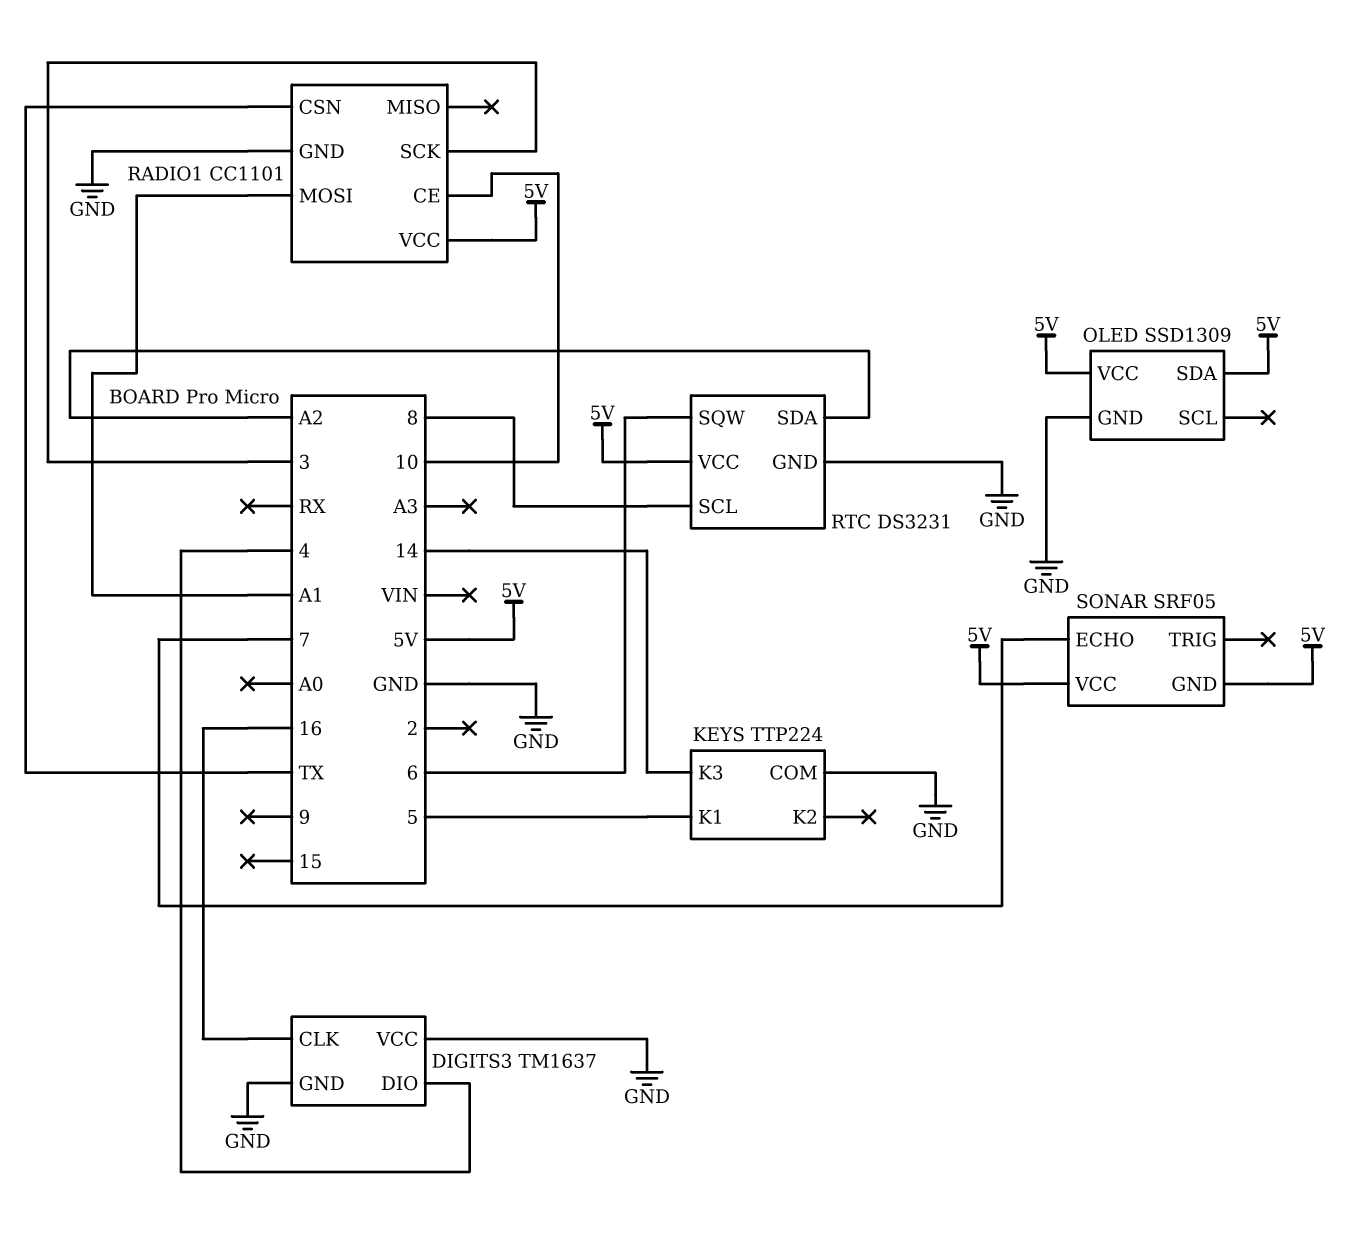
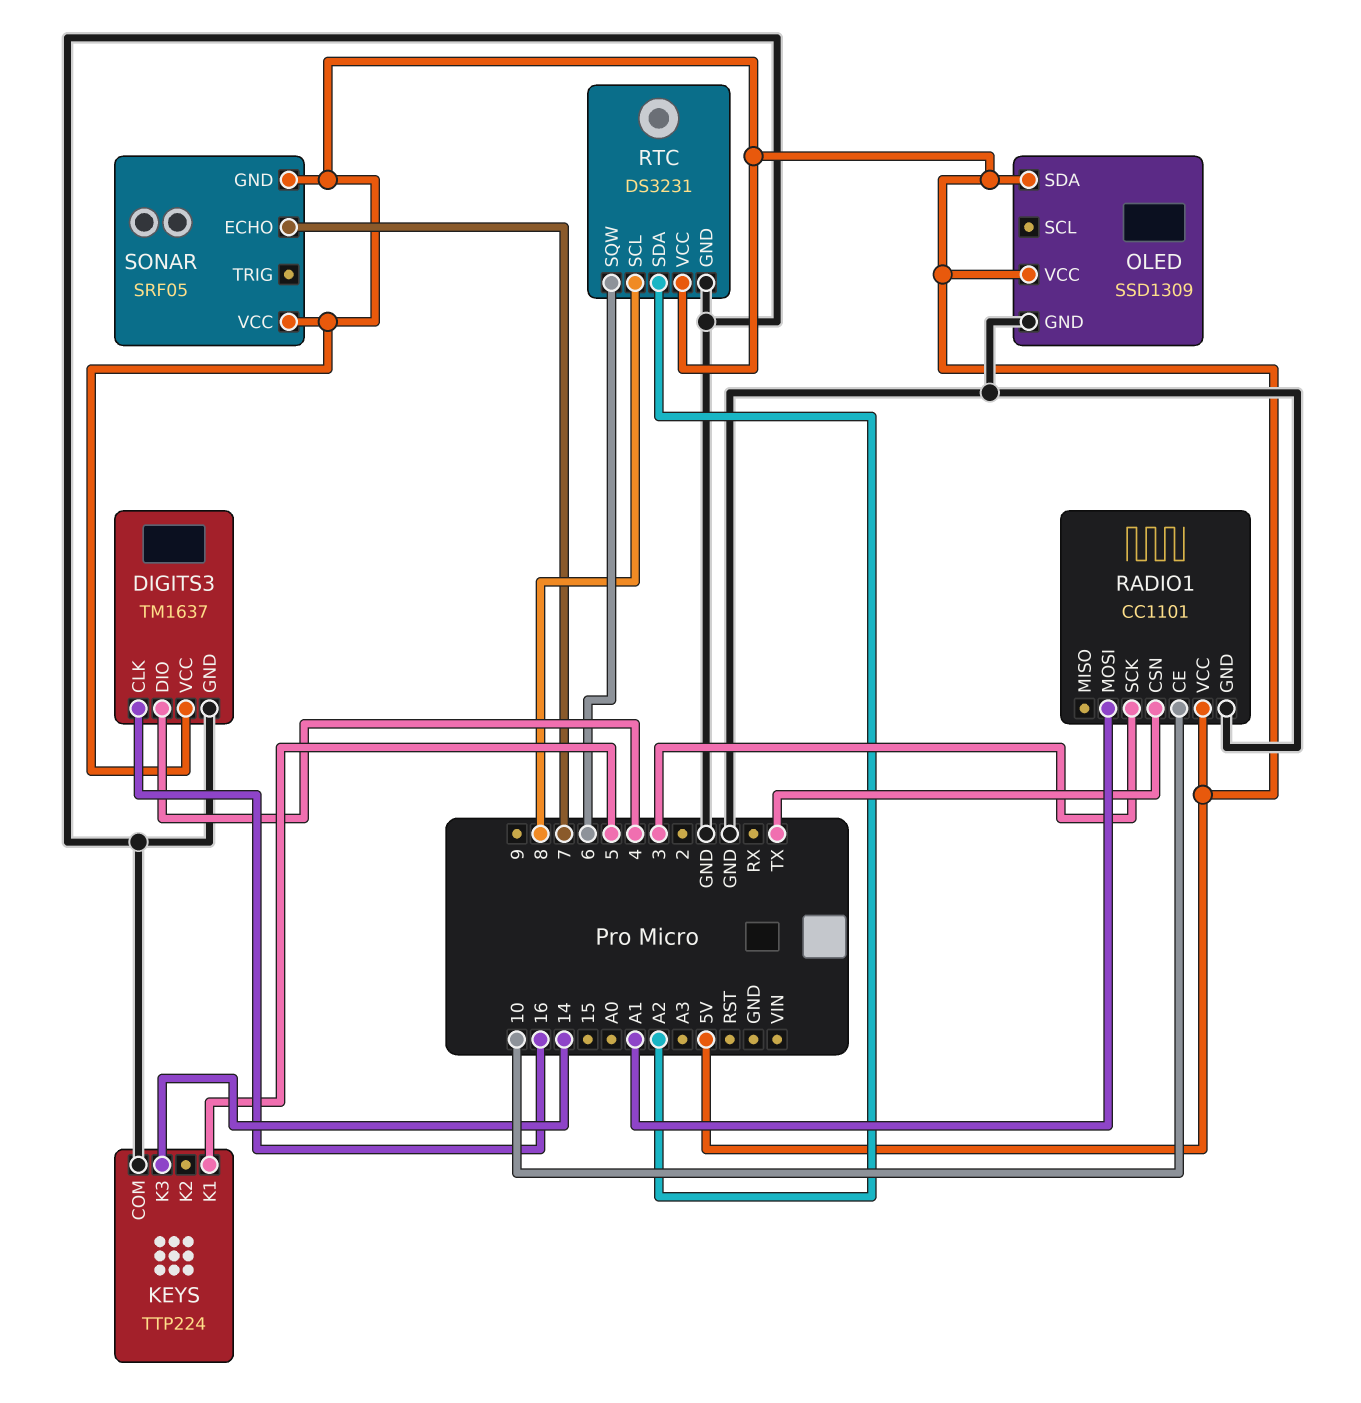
DIGITS3 pin VCC: GND -> 5V

